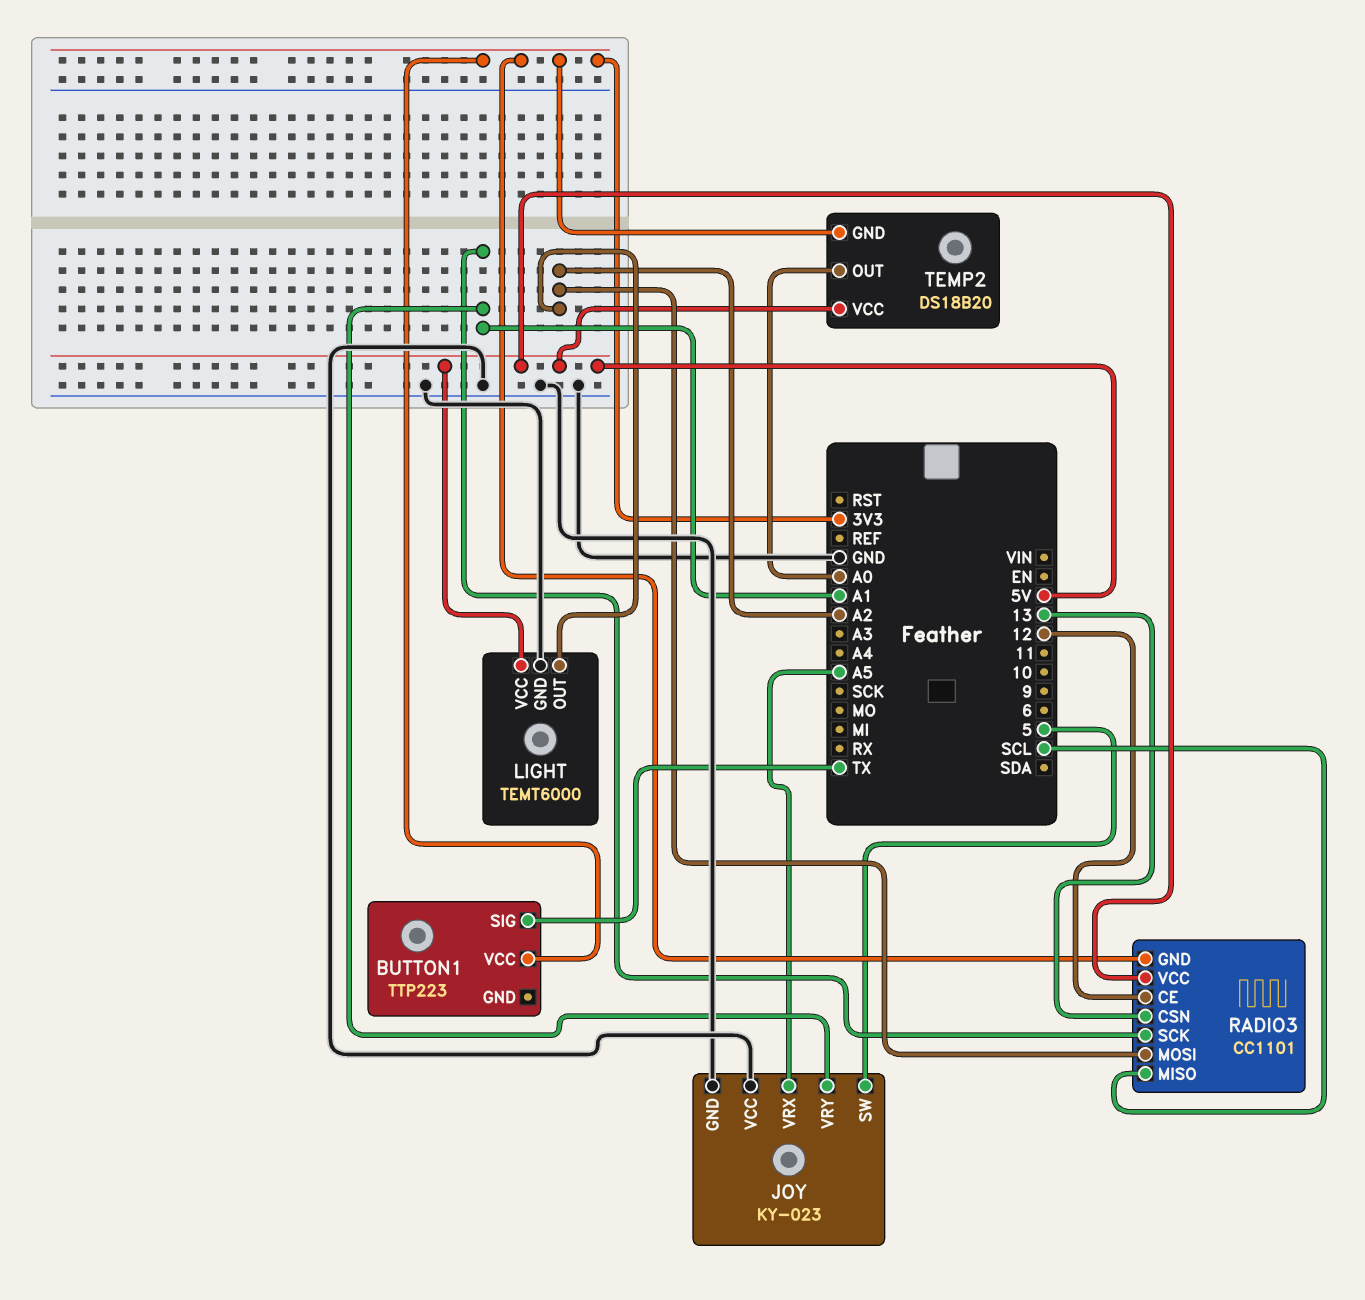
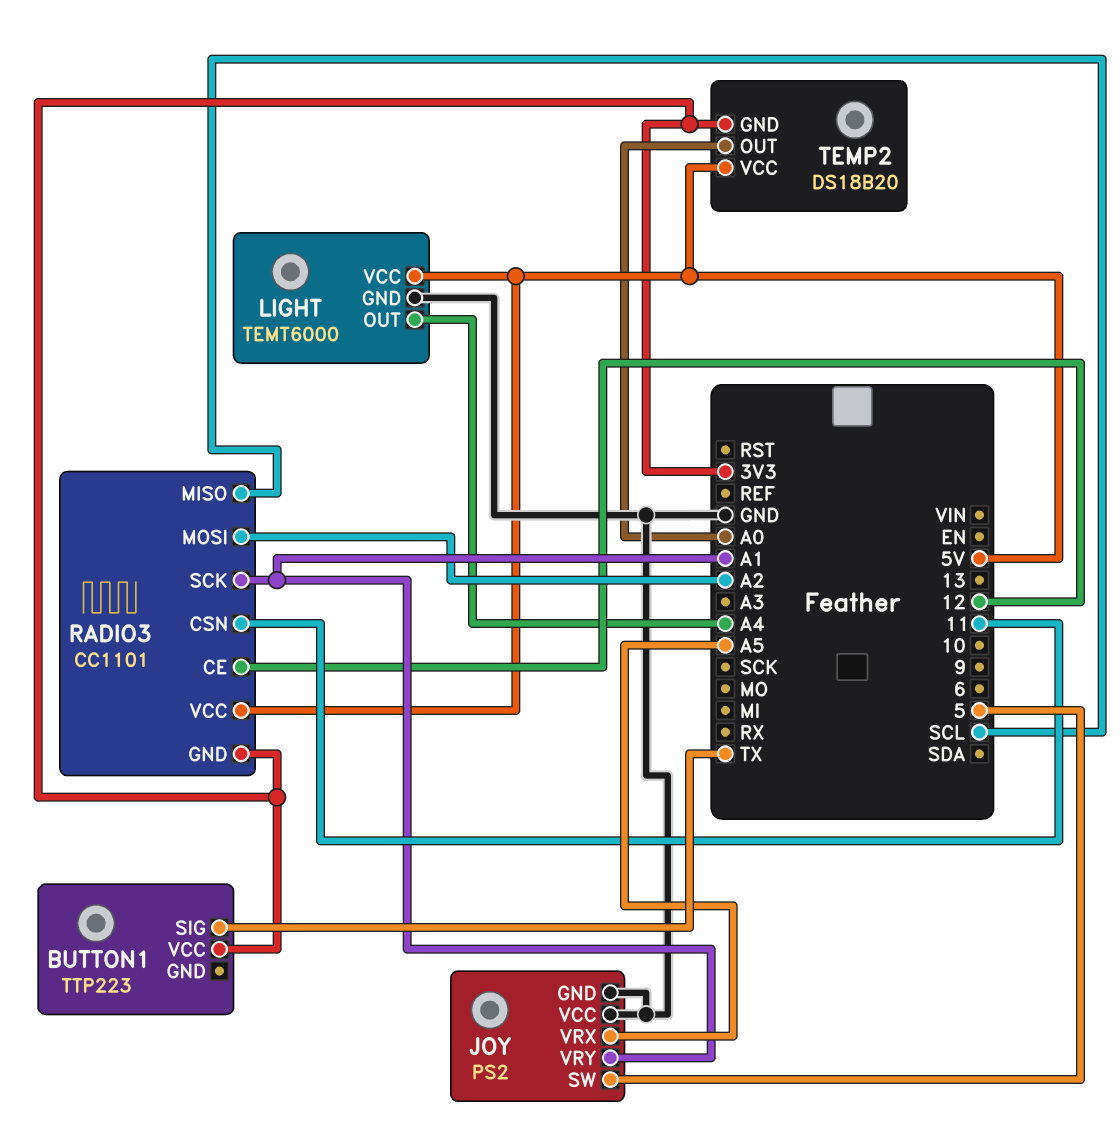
JOY: KY-023 -> PS2
LIGHT pin OUT: A2 -> A4
RADIO3 pin CSN: 13 -> 11

